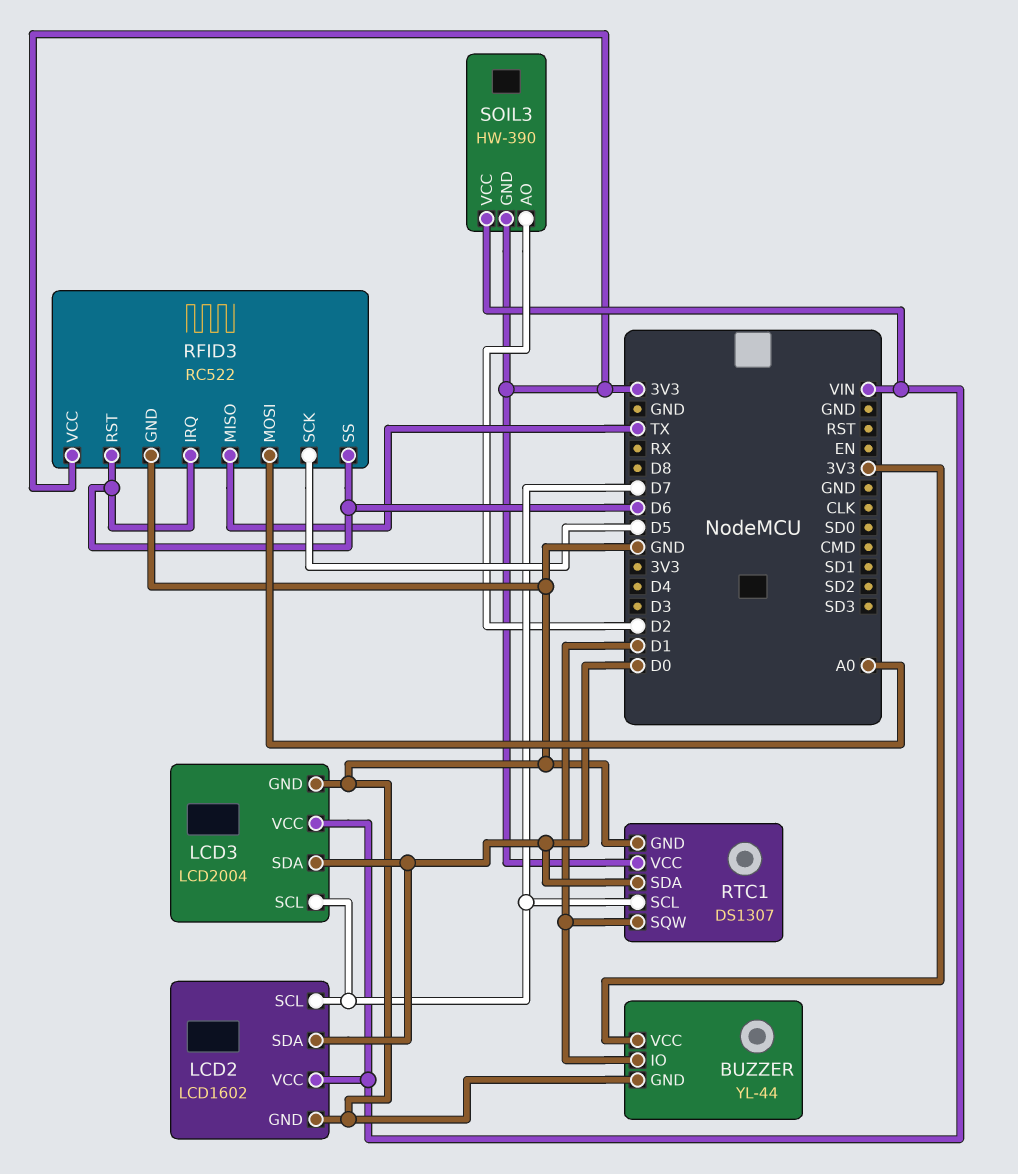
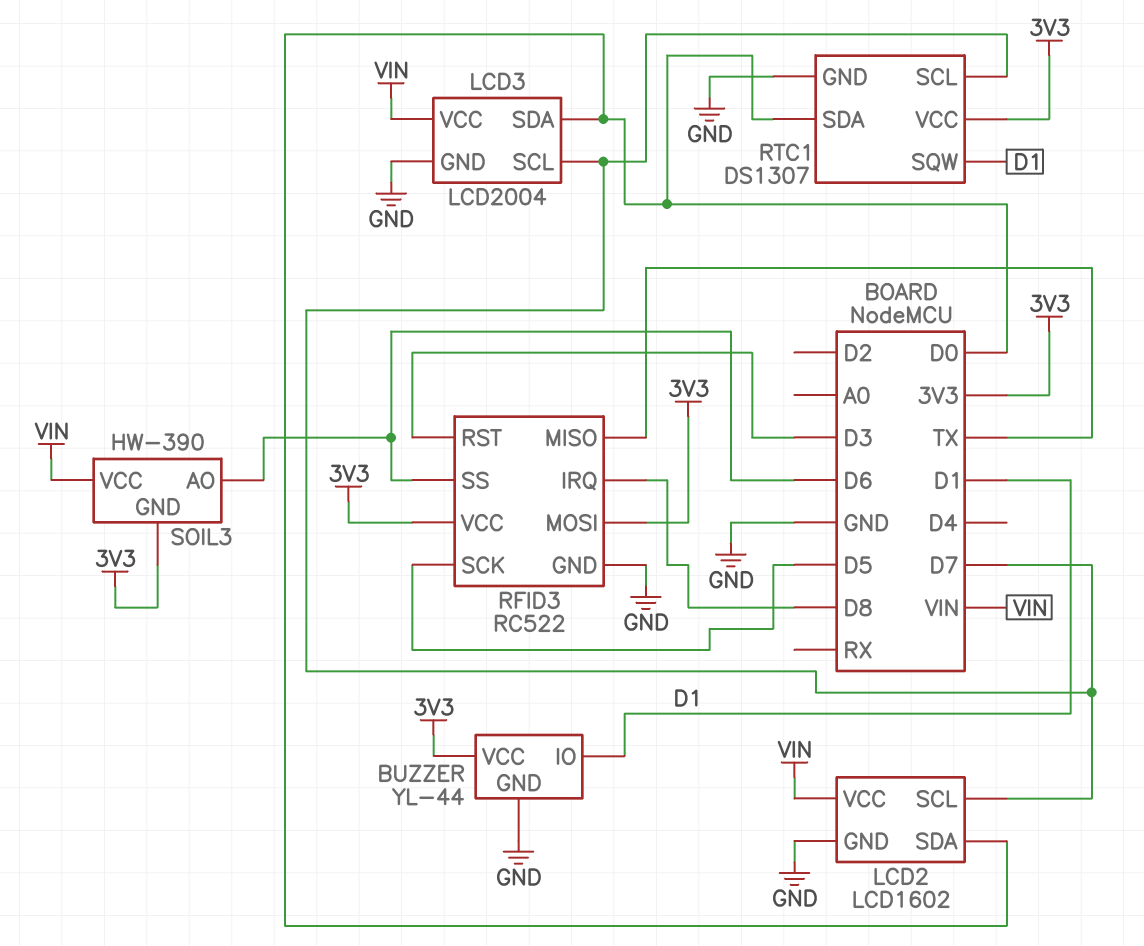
RFID3 pin IRQ: D6 -> D8
RFID3 pin MOSI: A0 -> 3V3
RFID3 pin RST: D6 -> D3
SOIL3 pin AO: D2 -> D6

